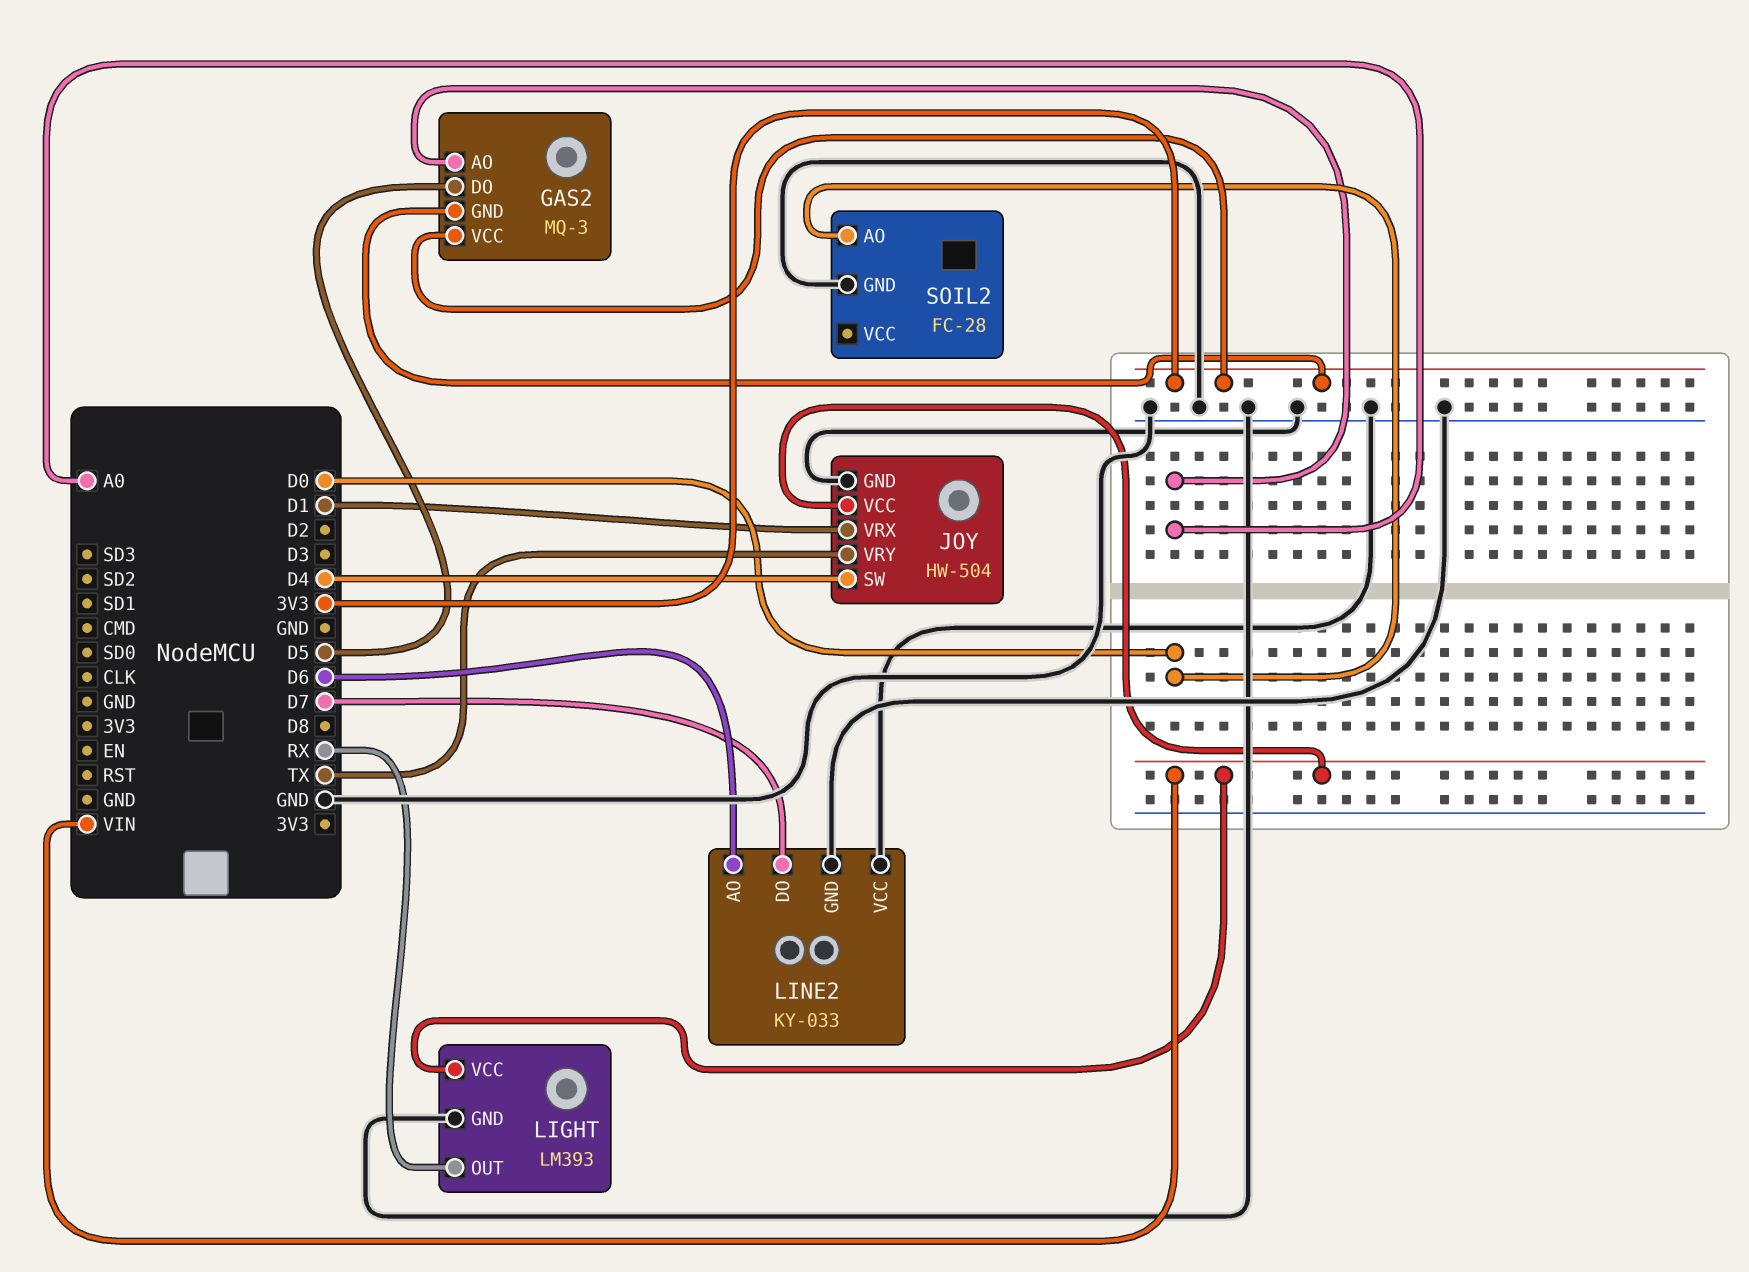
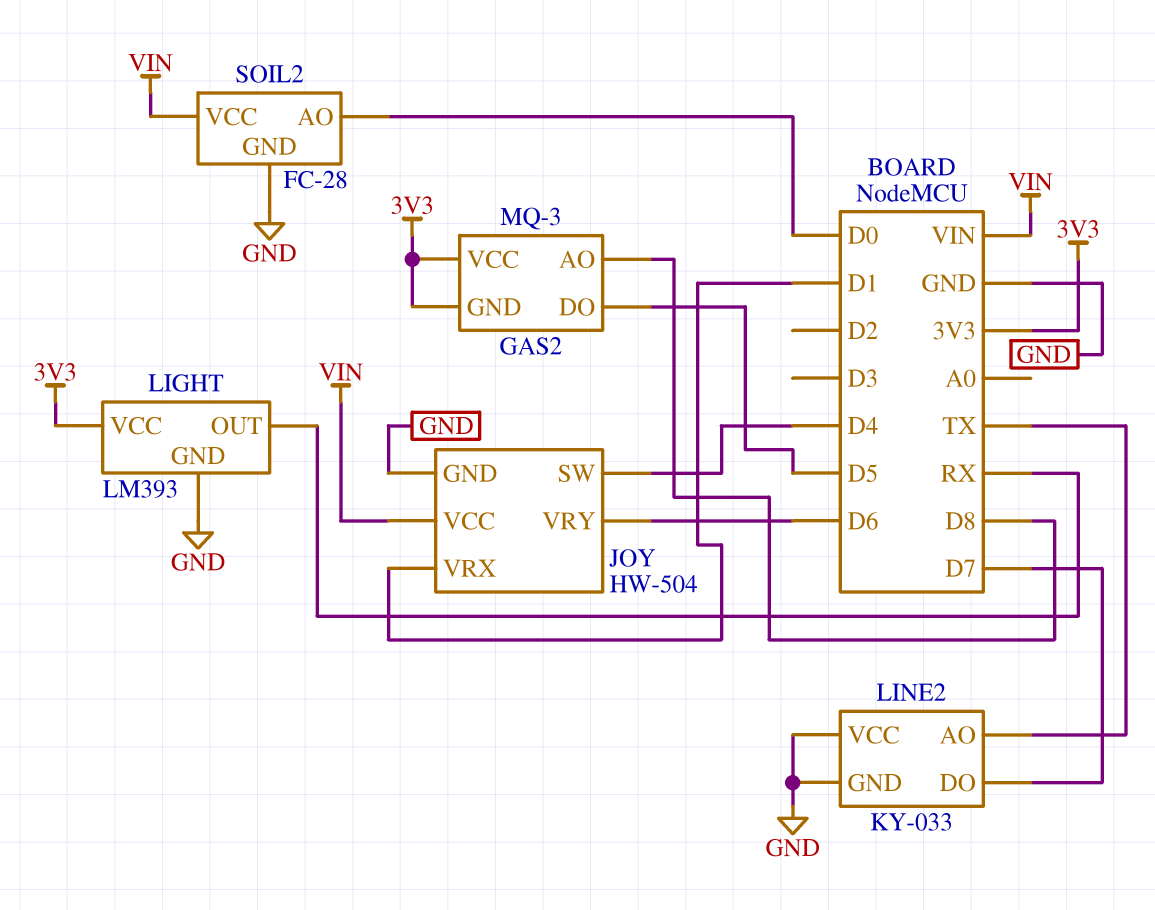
GAS2 pin AO: A0 -> D8
JOY pin VRY: TX -> D6
LIGHT pin VCC: VIN -> 3V3
LINE2 pin AO: D6 -> TX
SOIL2 pin VCC: none -> VIN

